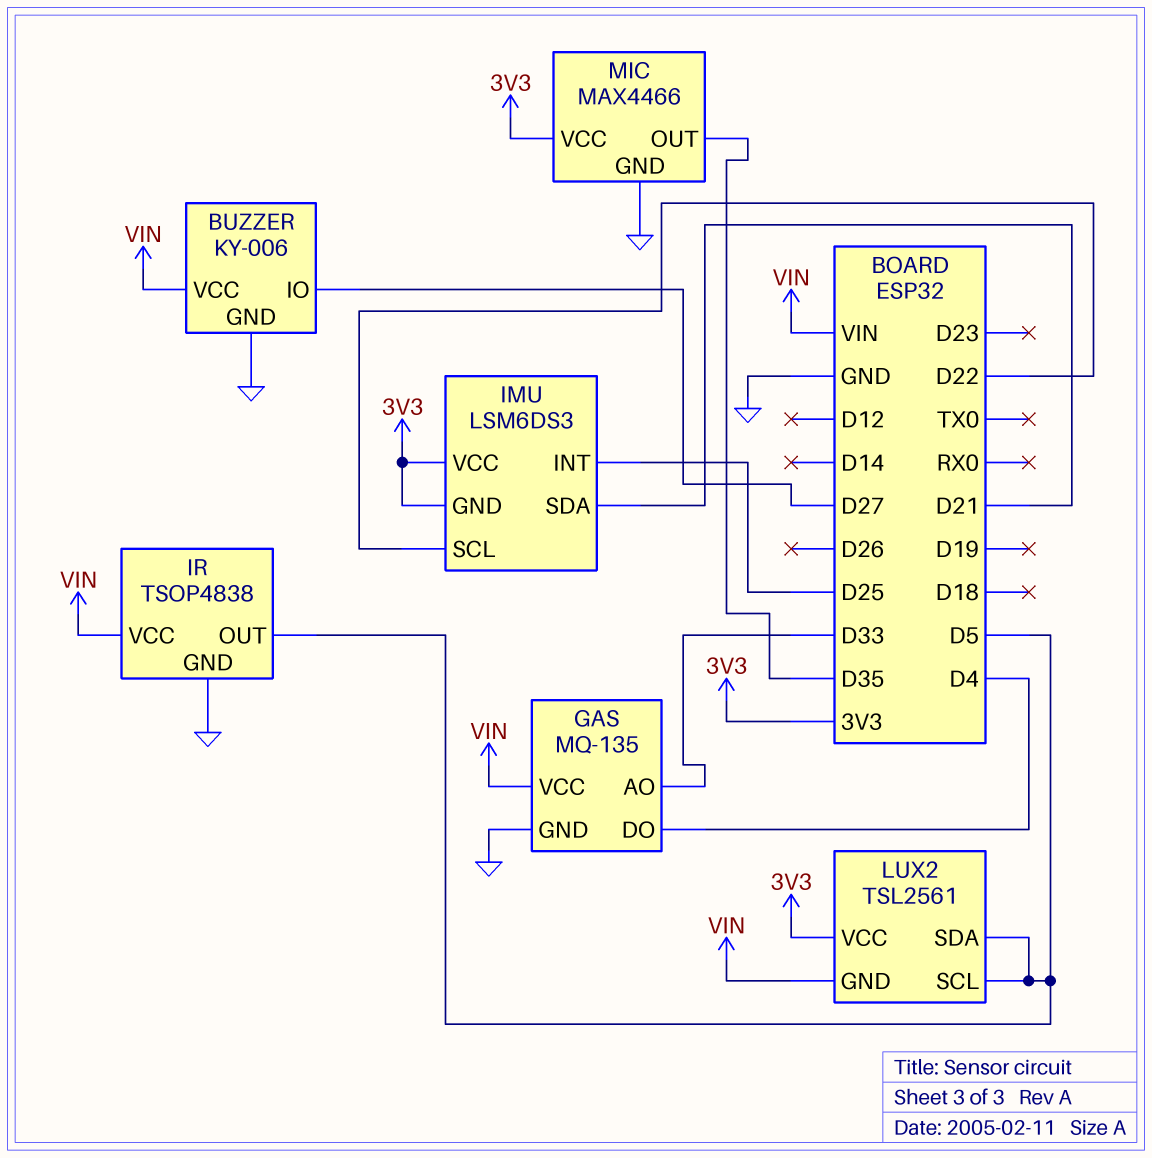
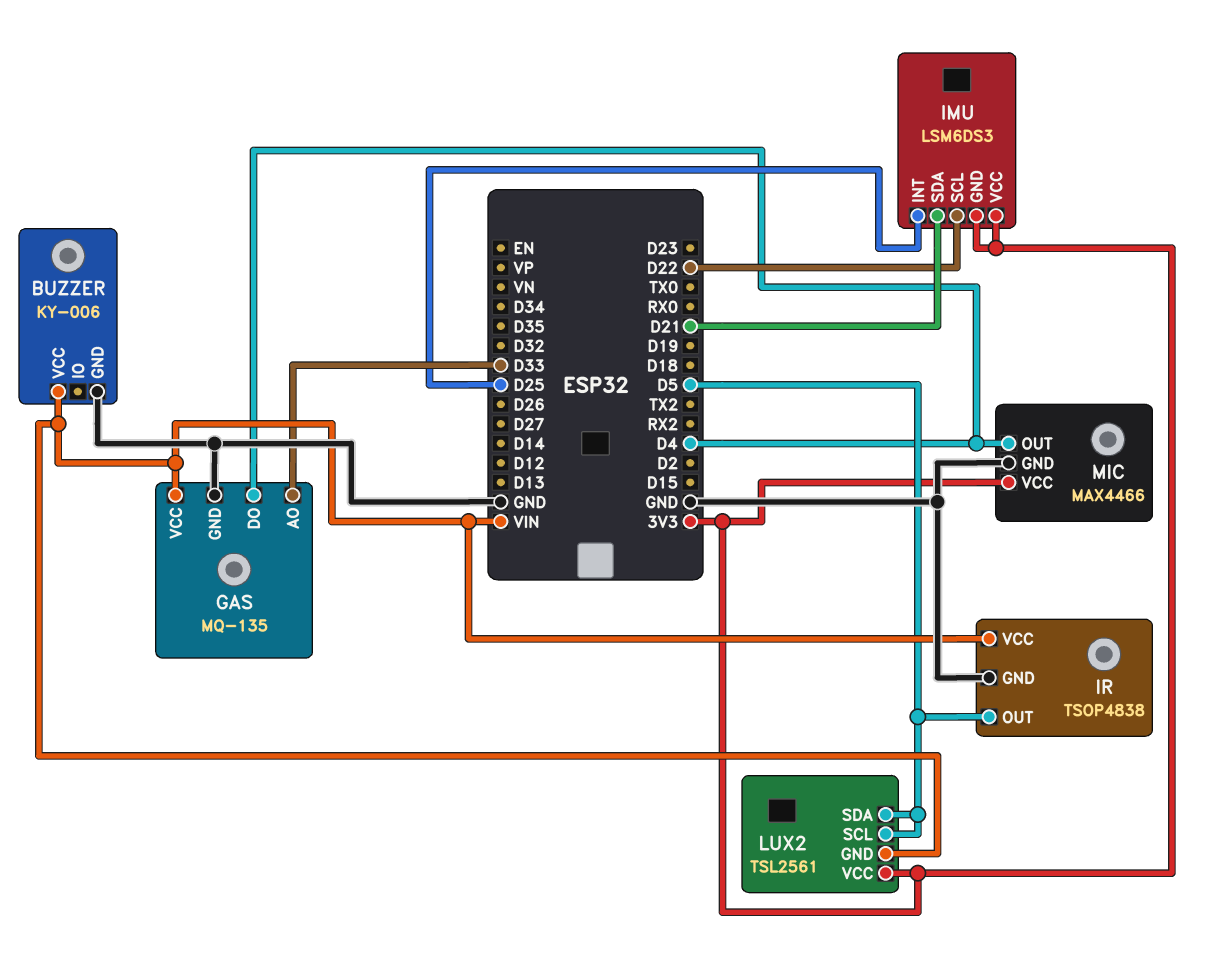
BUZZER pin IO: D27 -> none
MIC pin OUT: D35 -> D4

